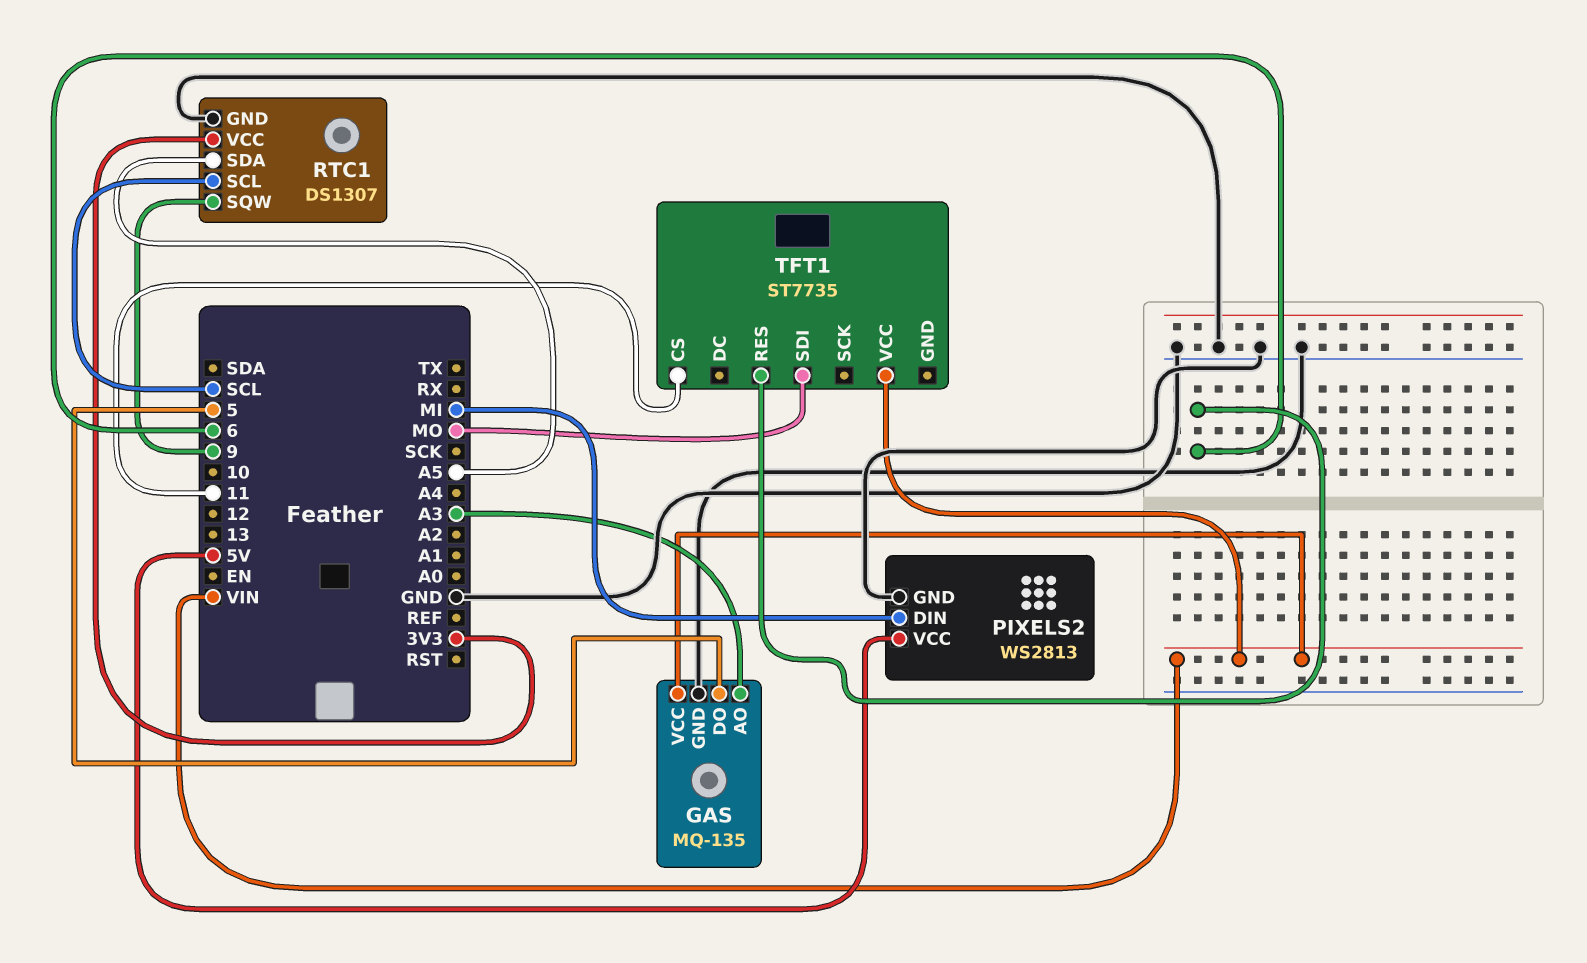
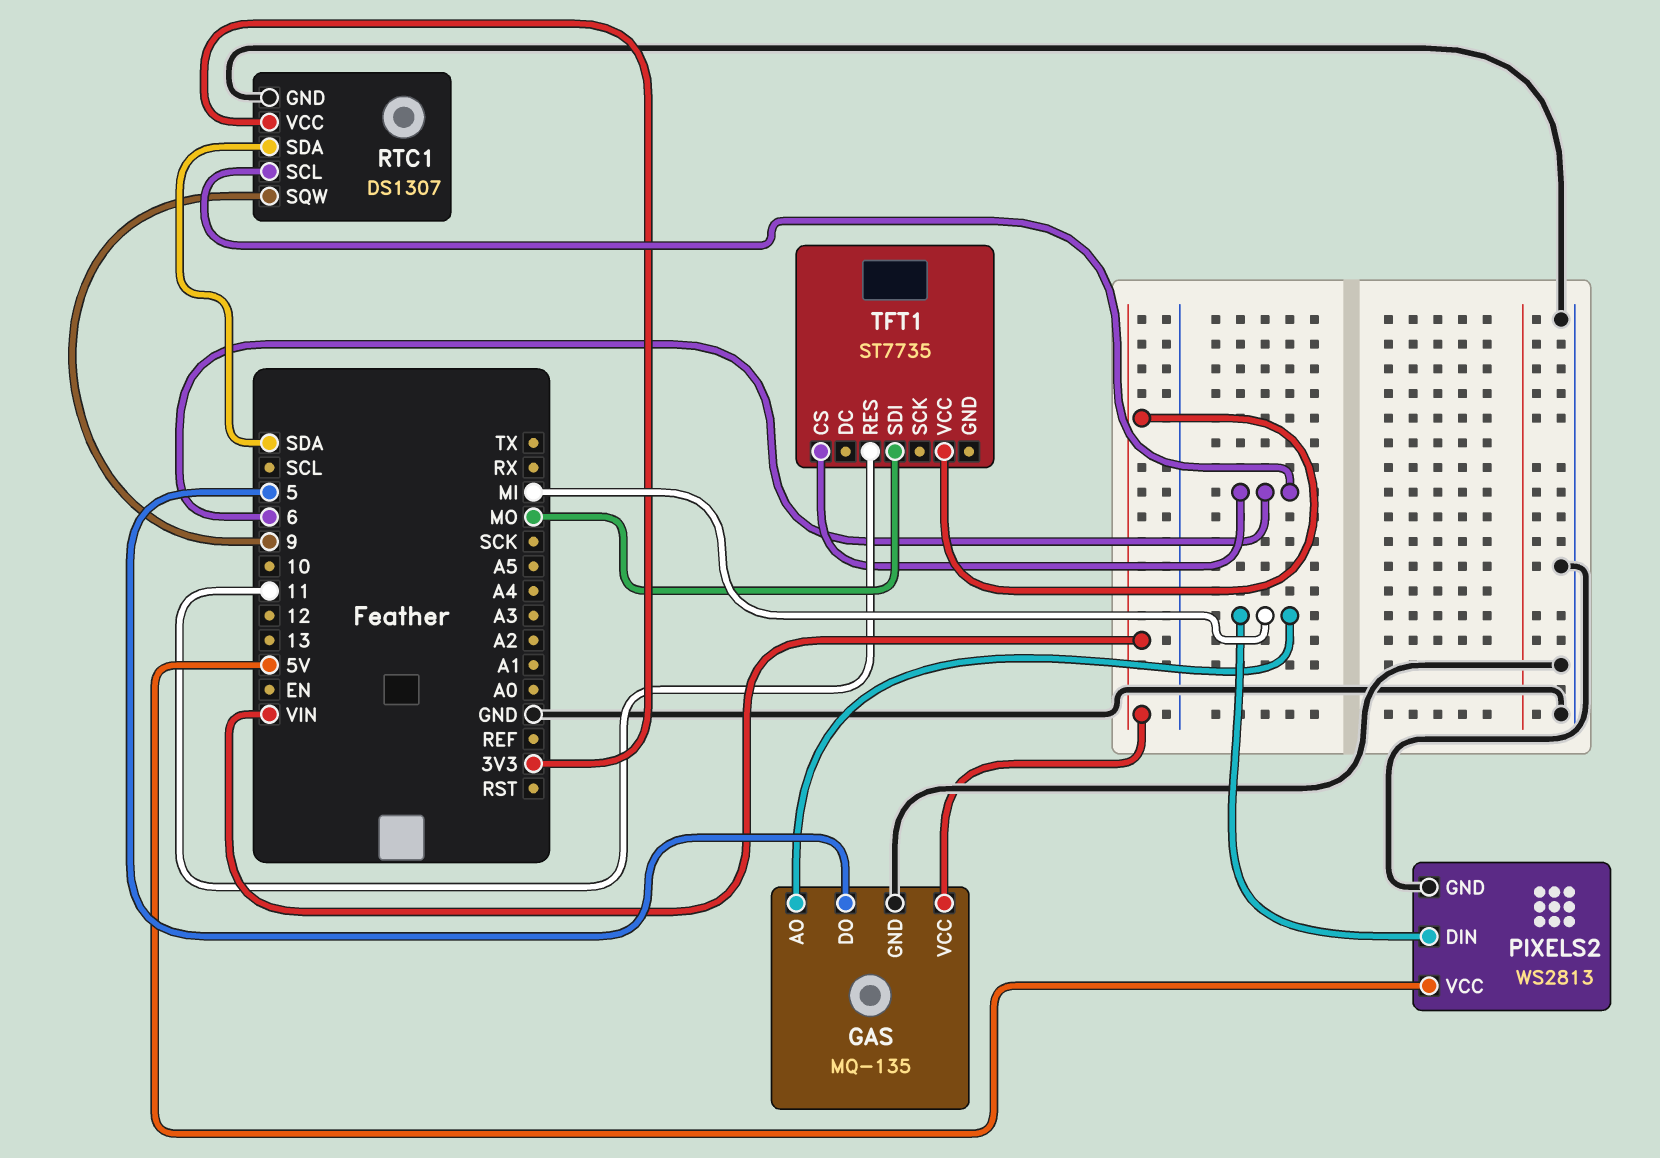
GAS pin AO: A3 -> MI
RTC1 pin SCL: SCL -> 6
RTC1 pin SDA: A5 -> SDA
TFT1 pin CS: 11 -> 6
TFT1 pin RES: 6 -> 11

